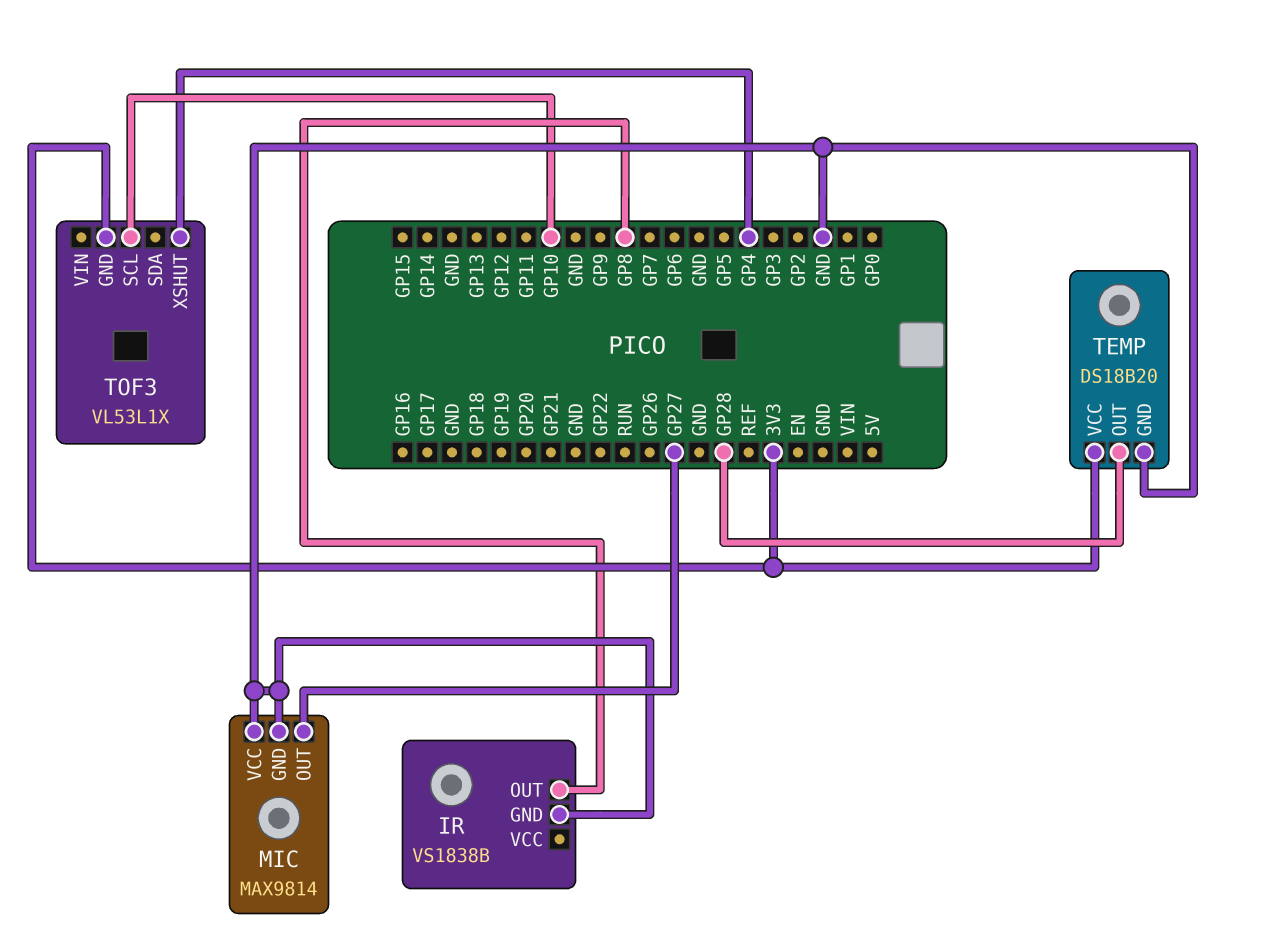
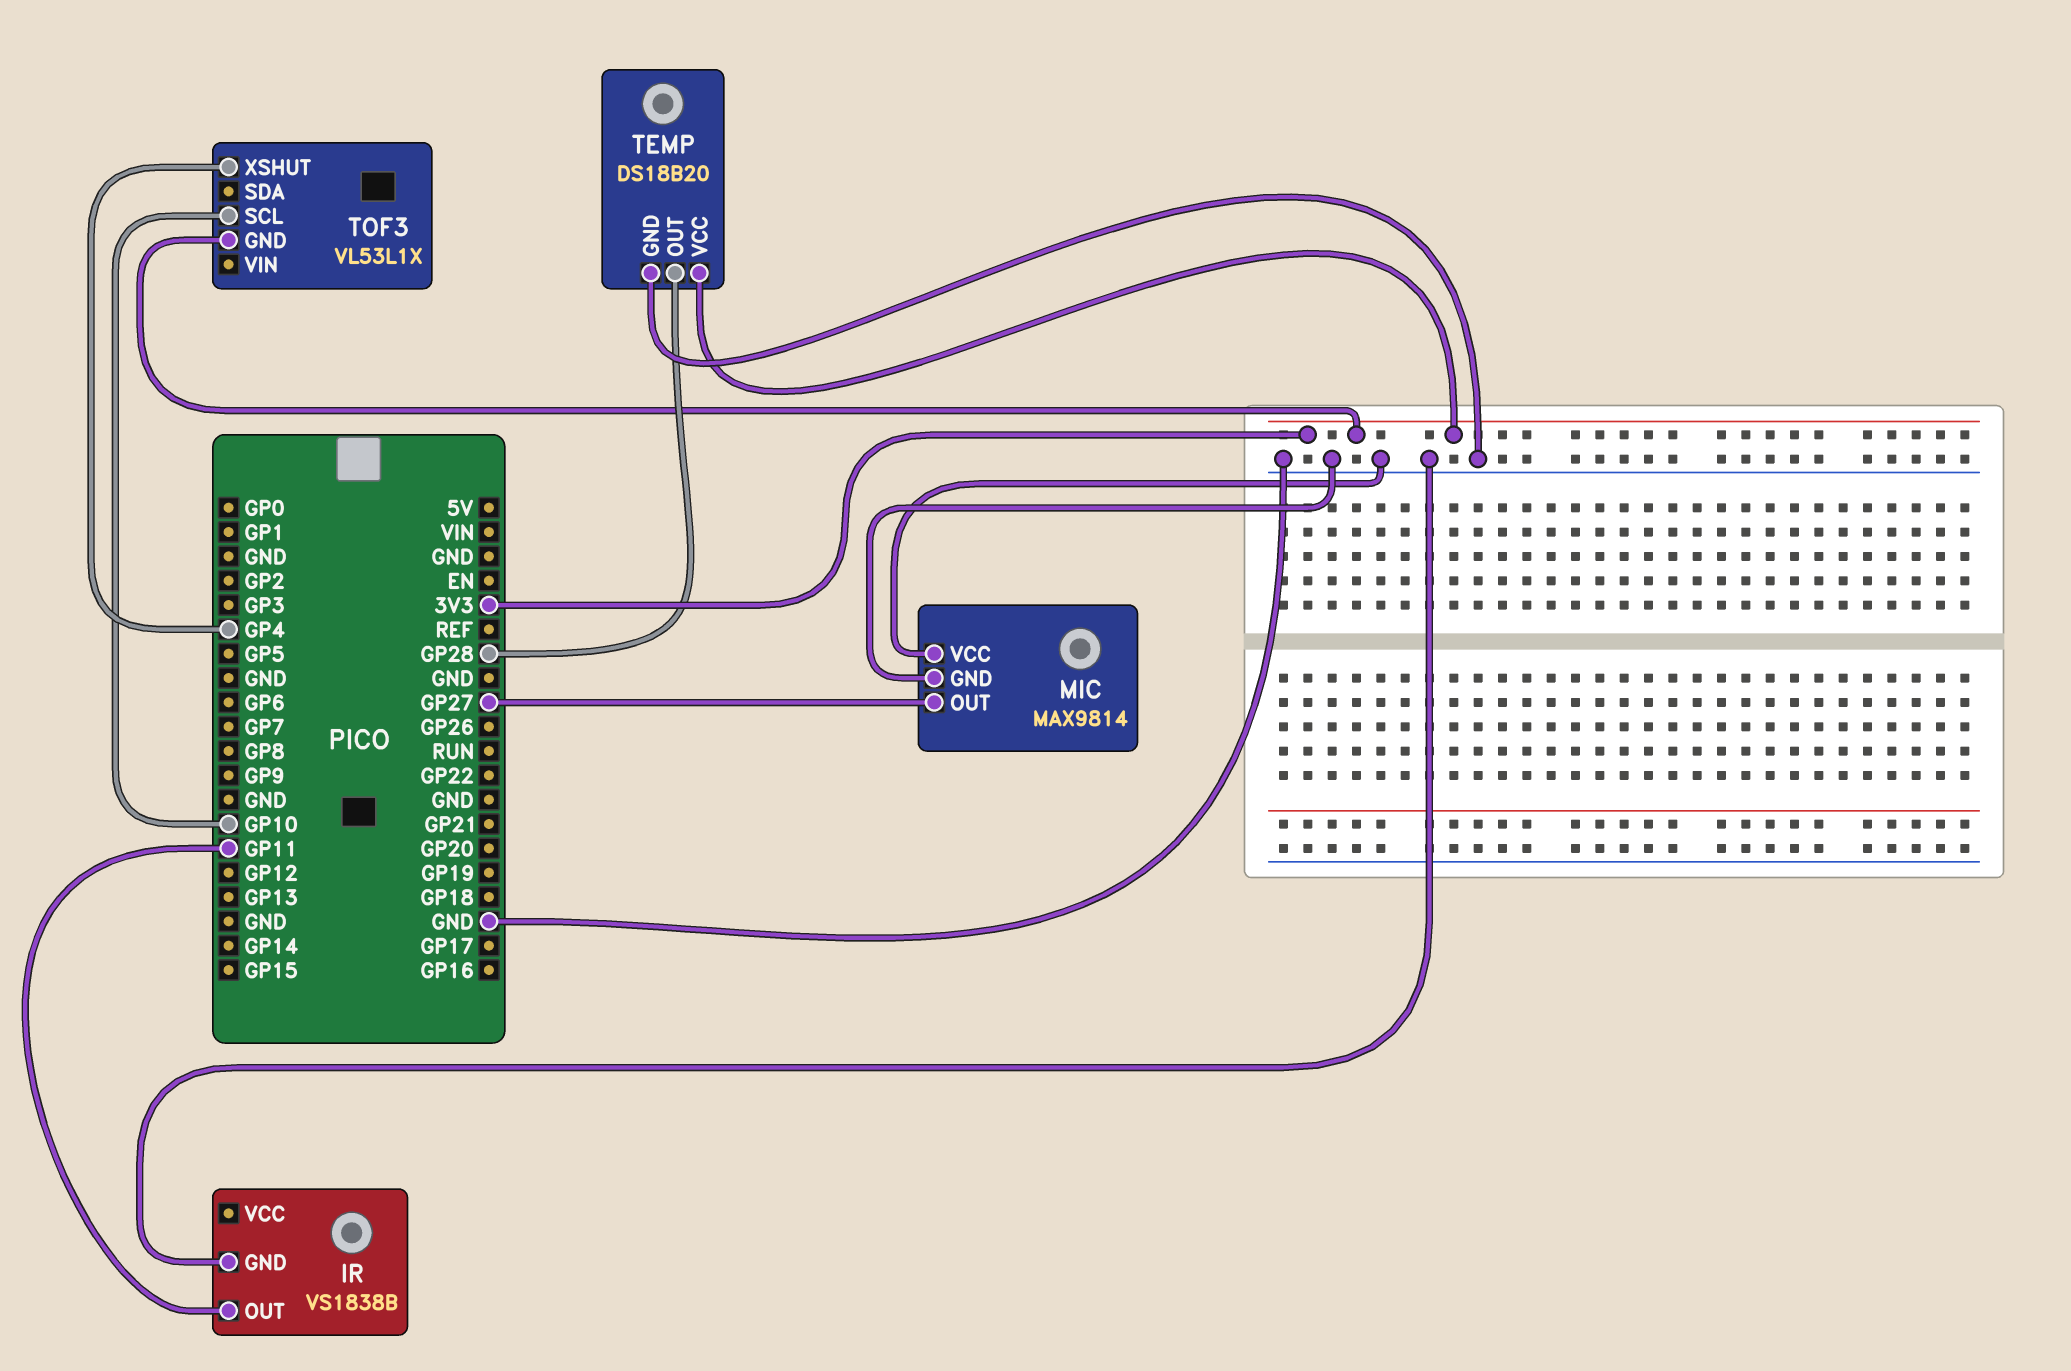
IR pin OUT: GP8 -> GP11

